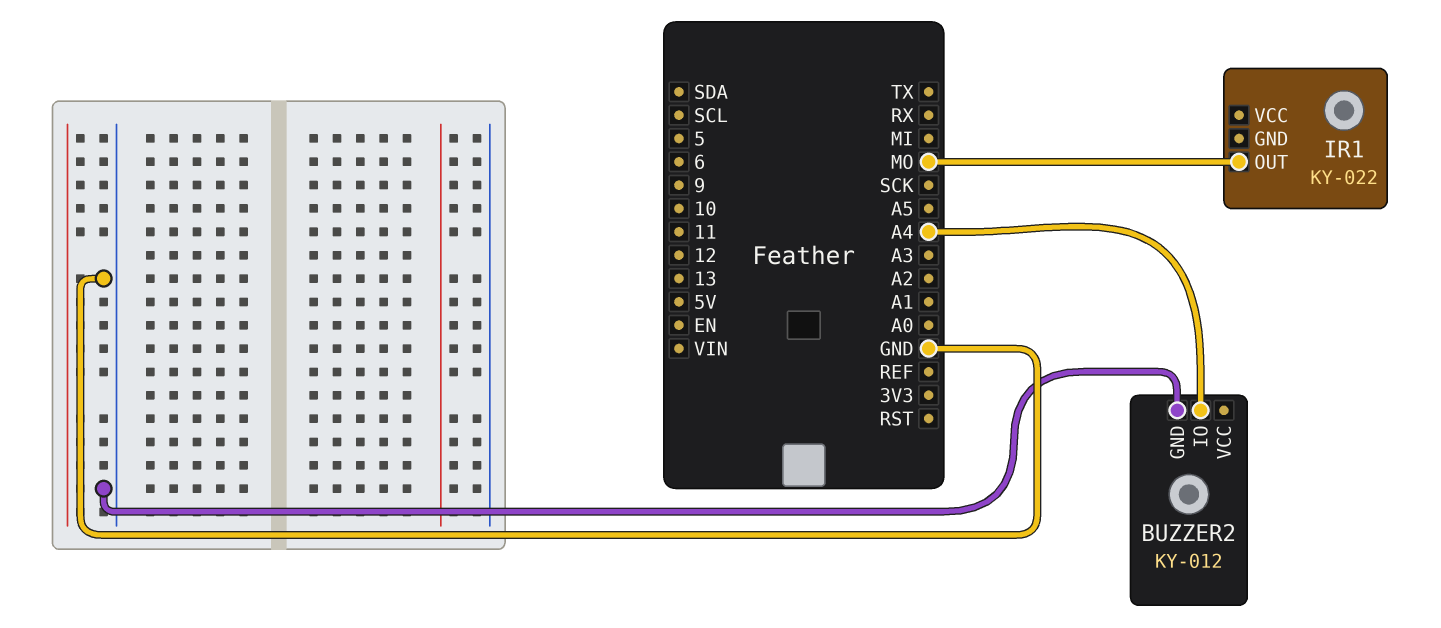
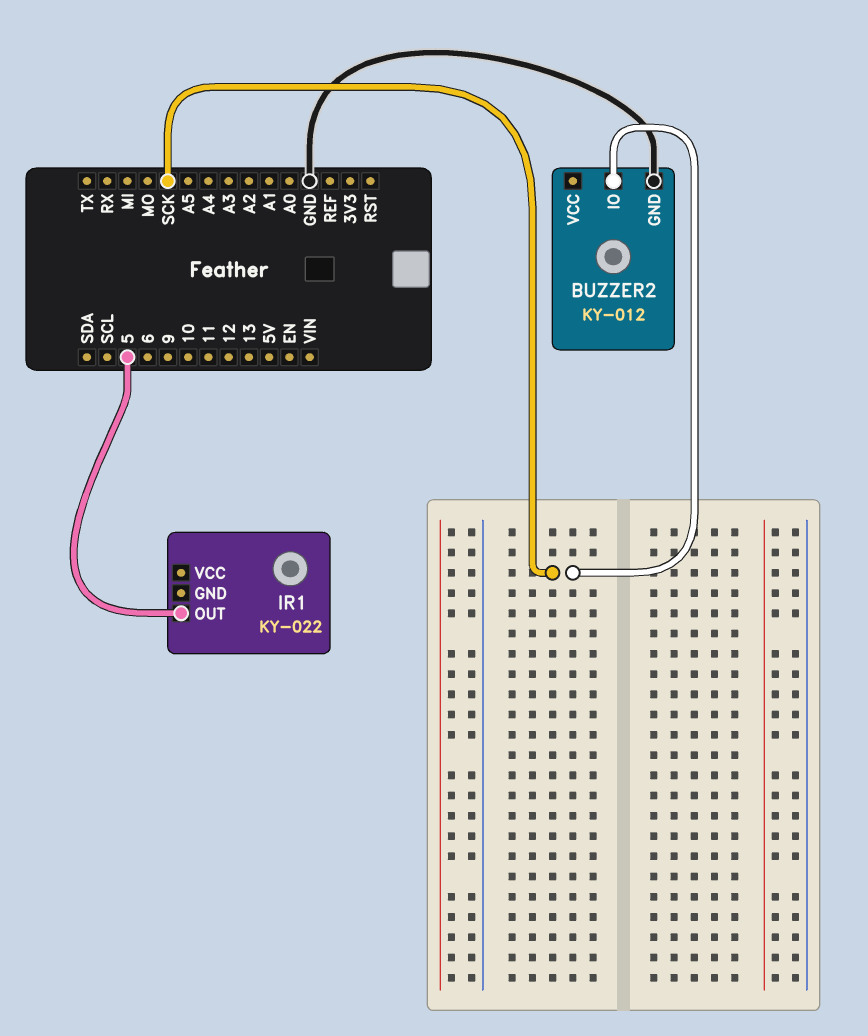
BUZZER2 pin IO: A4 -> SCK
IR1 pin OUT: MO -> 5

